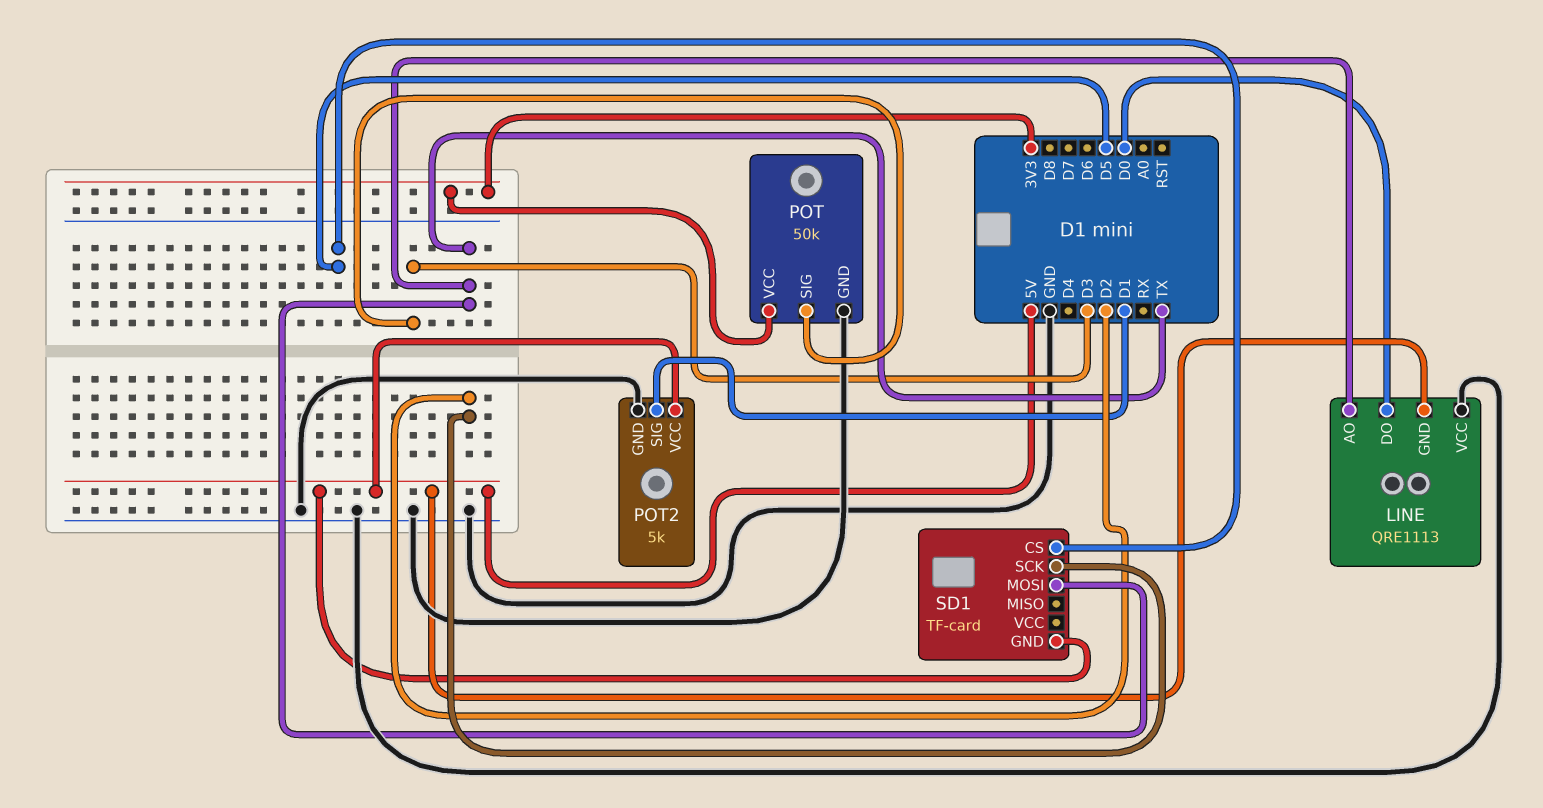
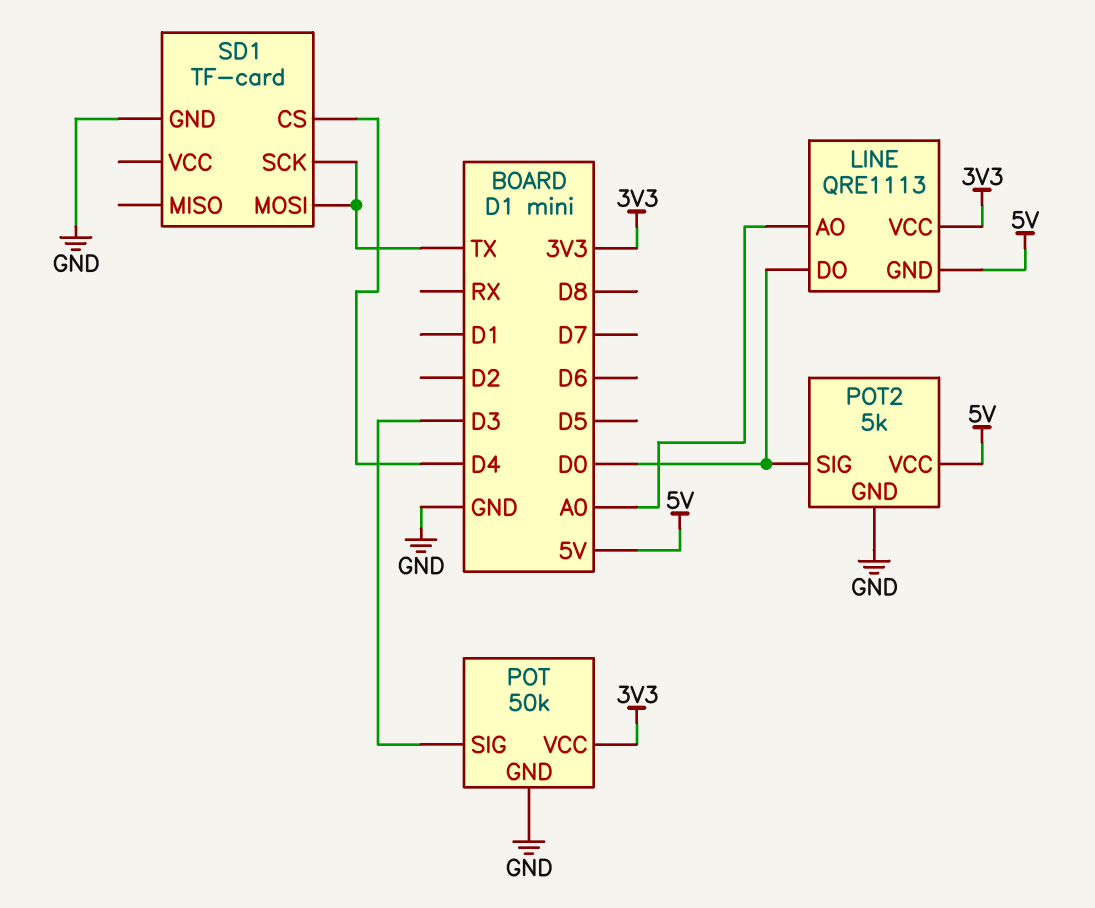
LINE pin AO: TX -> A0
LINE pin VCC: GND -> 3V3
POT2 pin SIG: D1 -> D0
SD1 pin CS: D5 -> D4
SD1 pin GND: 5V -> GND
SD1 pin SCK: D2 -> TX

